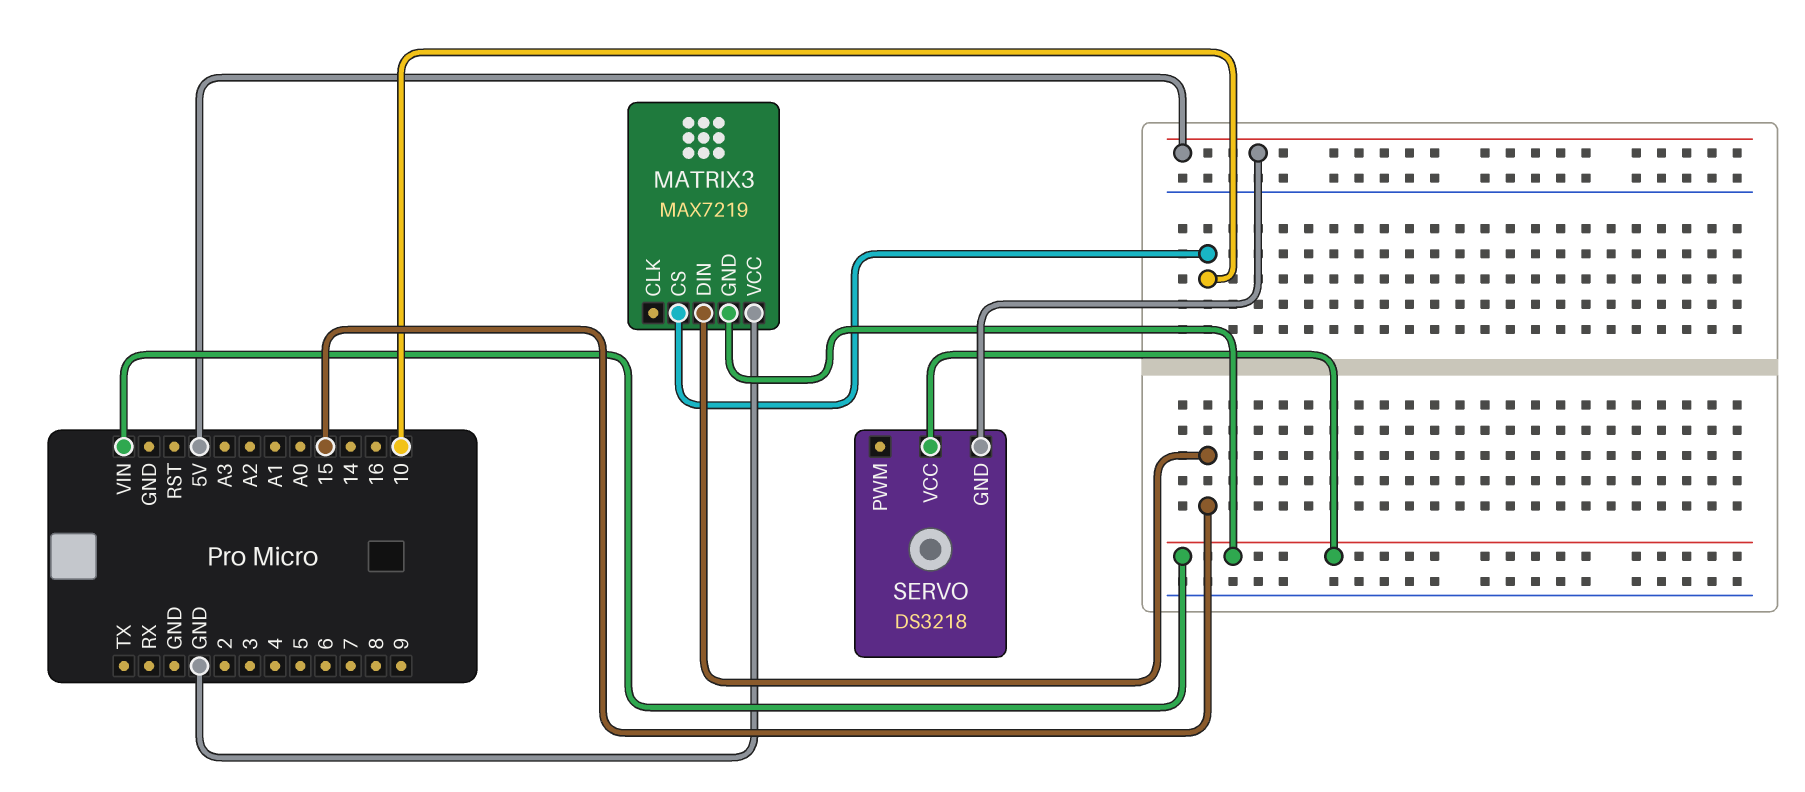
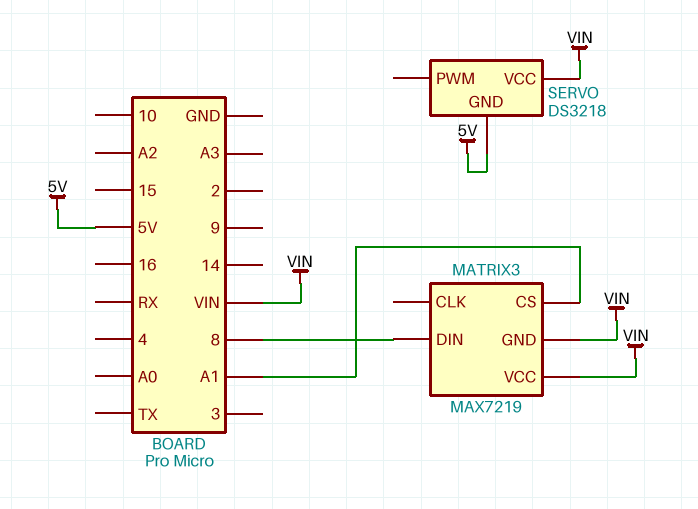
MATRIX3 pin CS: 10 -> A1
MATRIX3 pin DIN: 15 -> 8
MATRIX3 pin VCC: GND -> VIN

